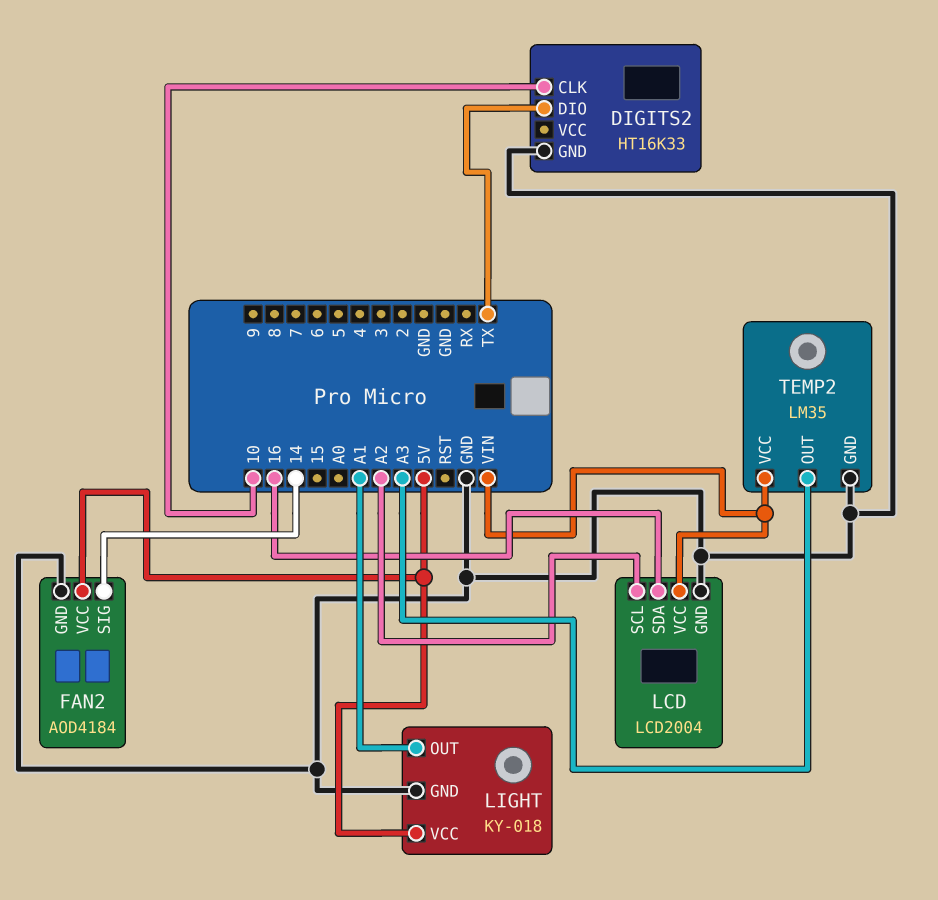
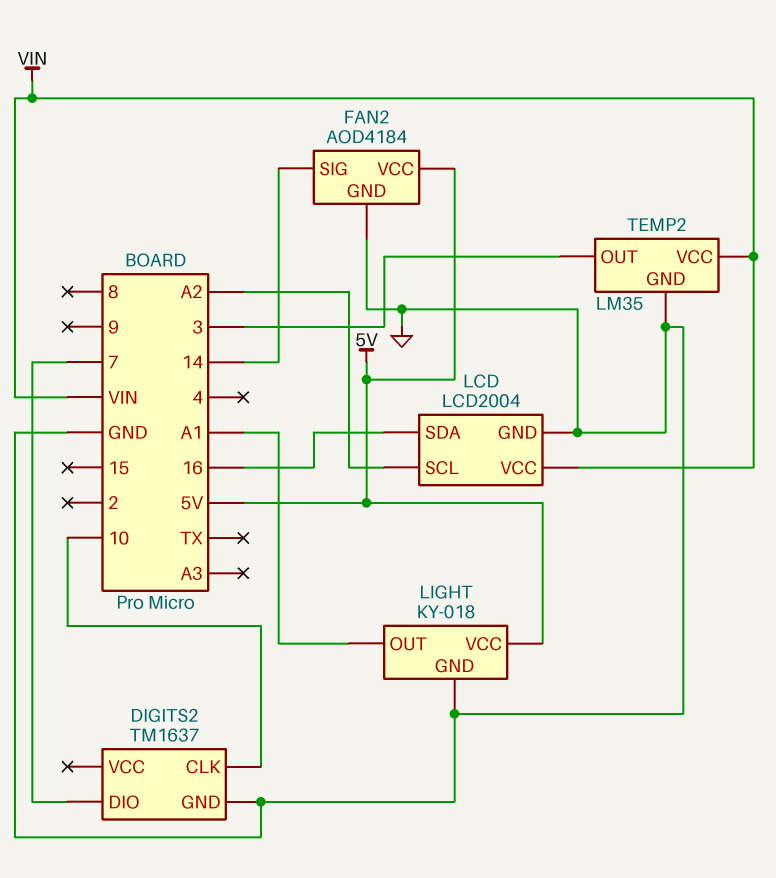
DIGITS2: HT16K33 -> TM1637
DIGITS2 pin DIO: TX -> 7
TEMP2 pin OUT: A3 -> 3

